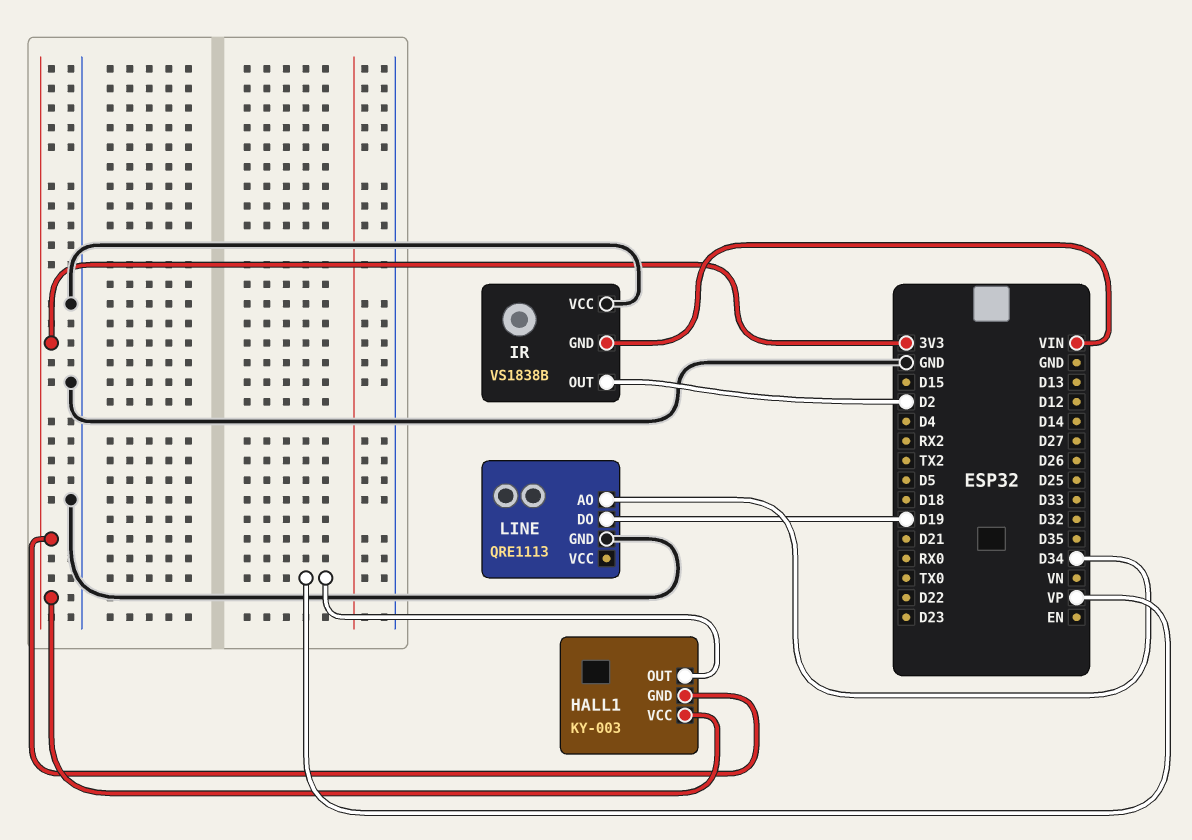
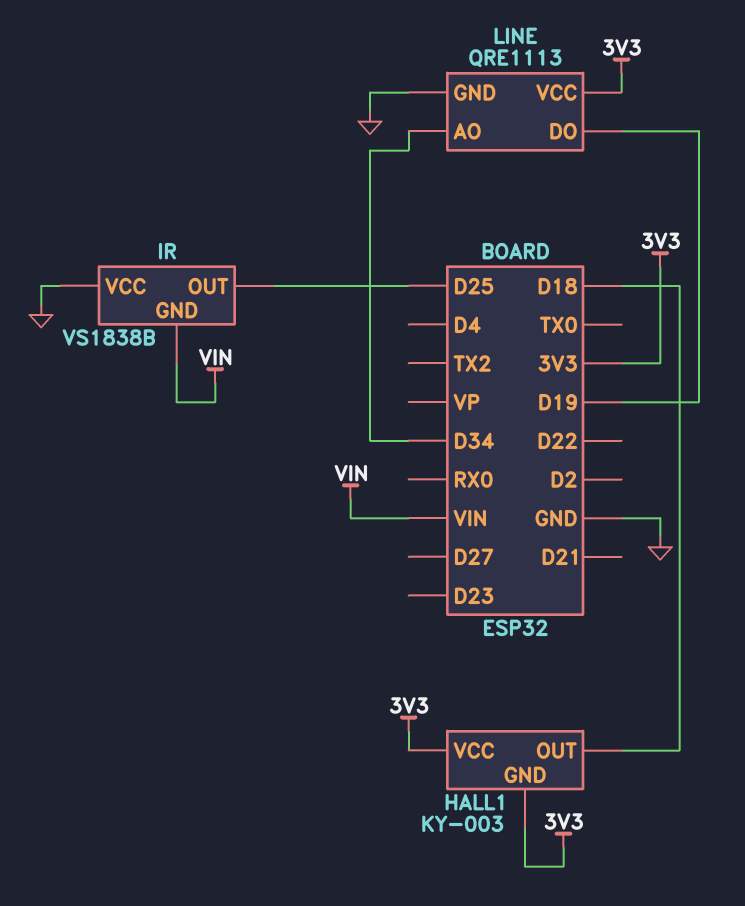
HALL1 pin OUT: VP -> D18
IR pin OUT: D2 -> D25
LINE pin VCC: none -> 3V3

